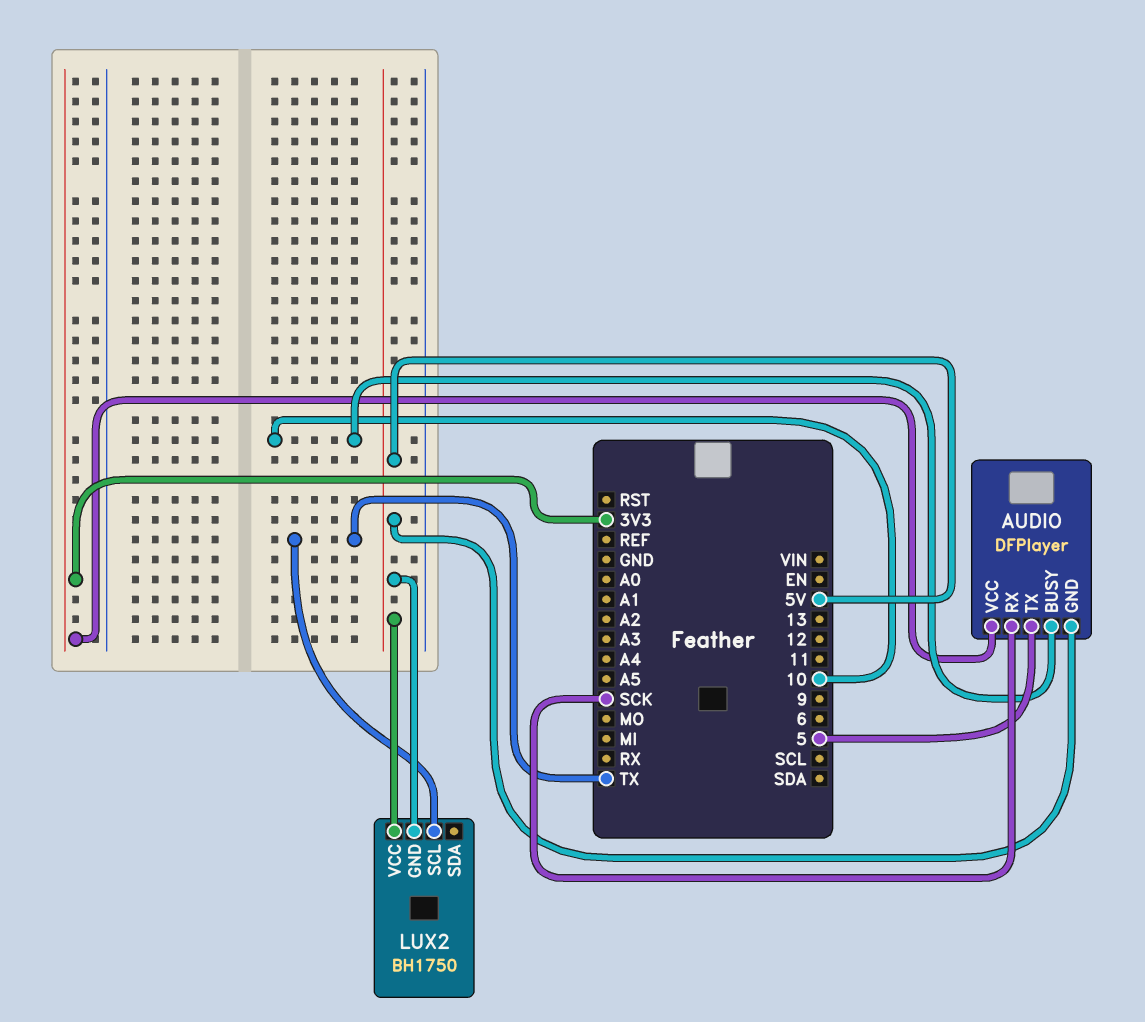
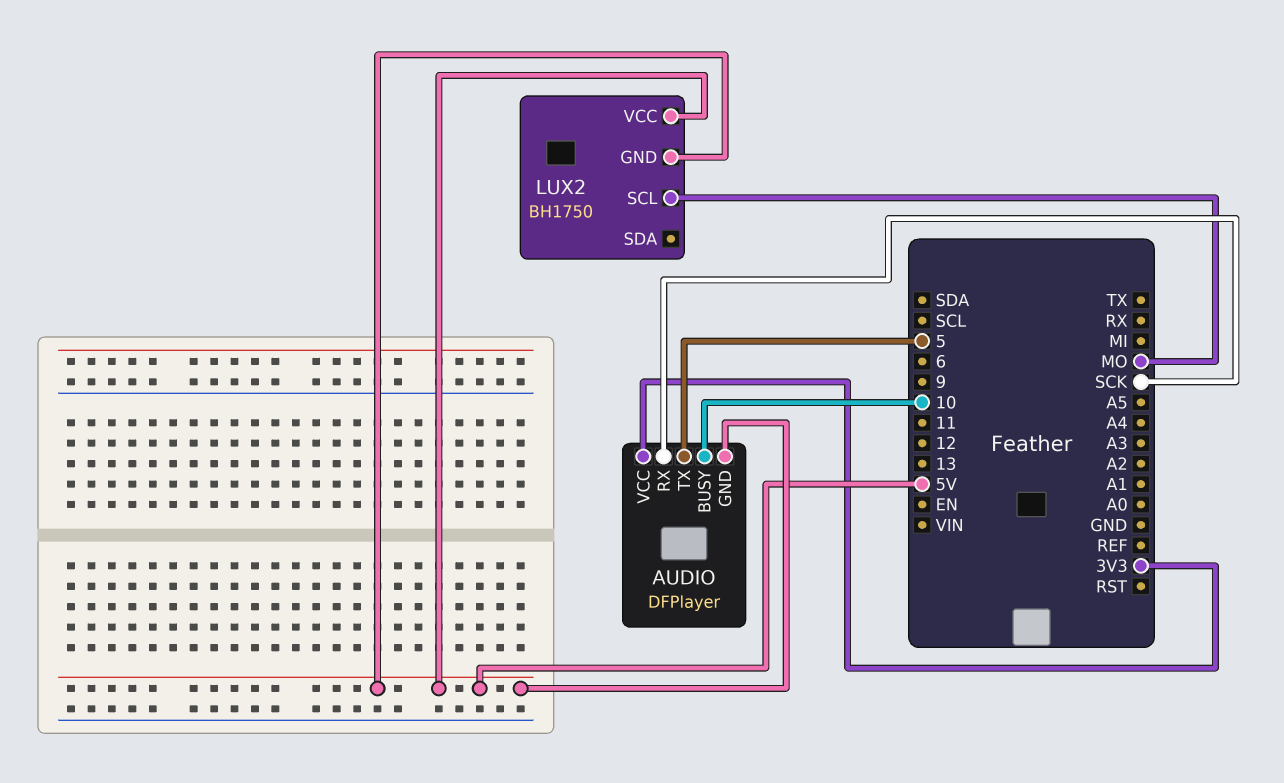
LUX2 pin SCL: TX -> MO

